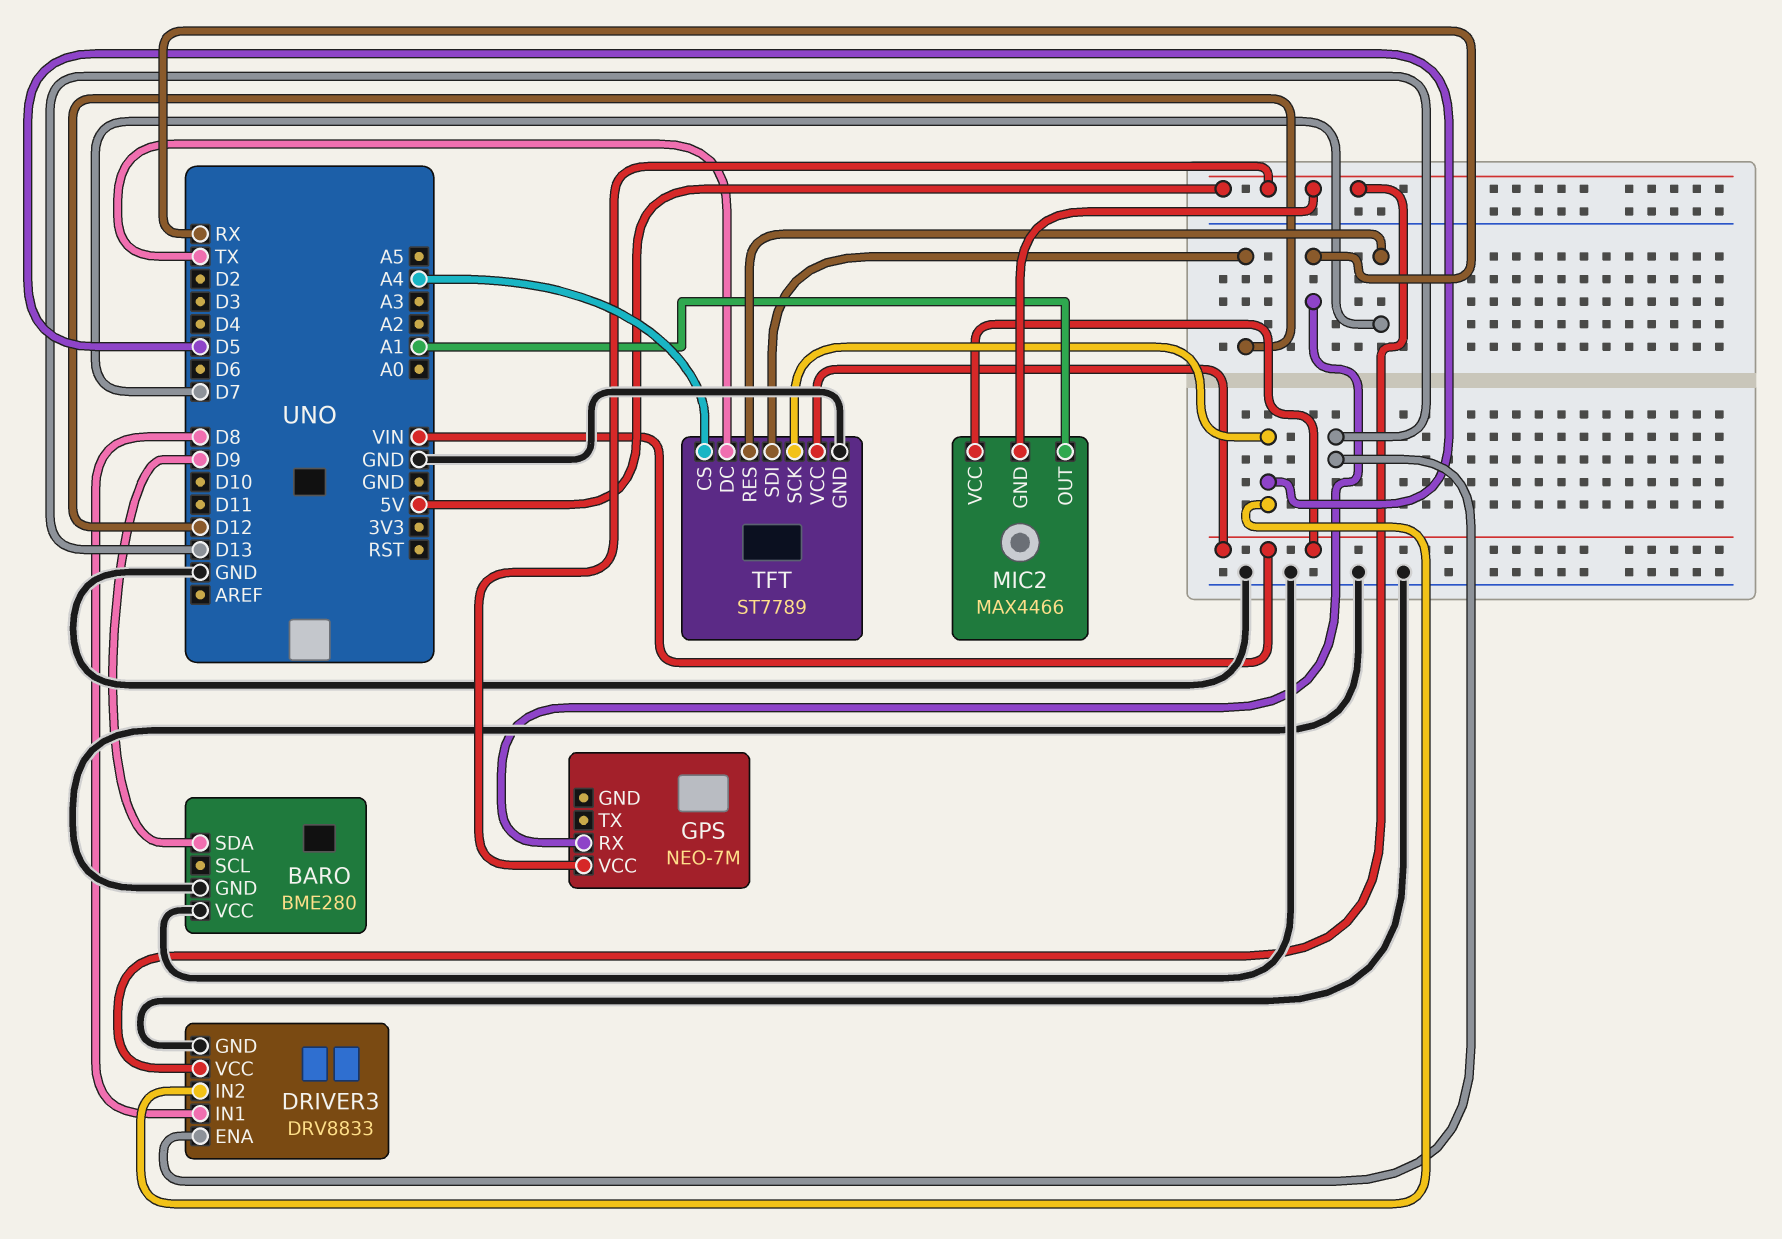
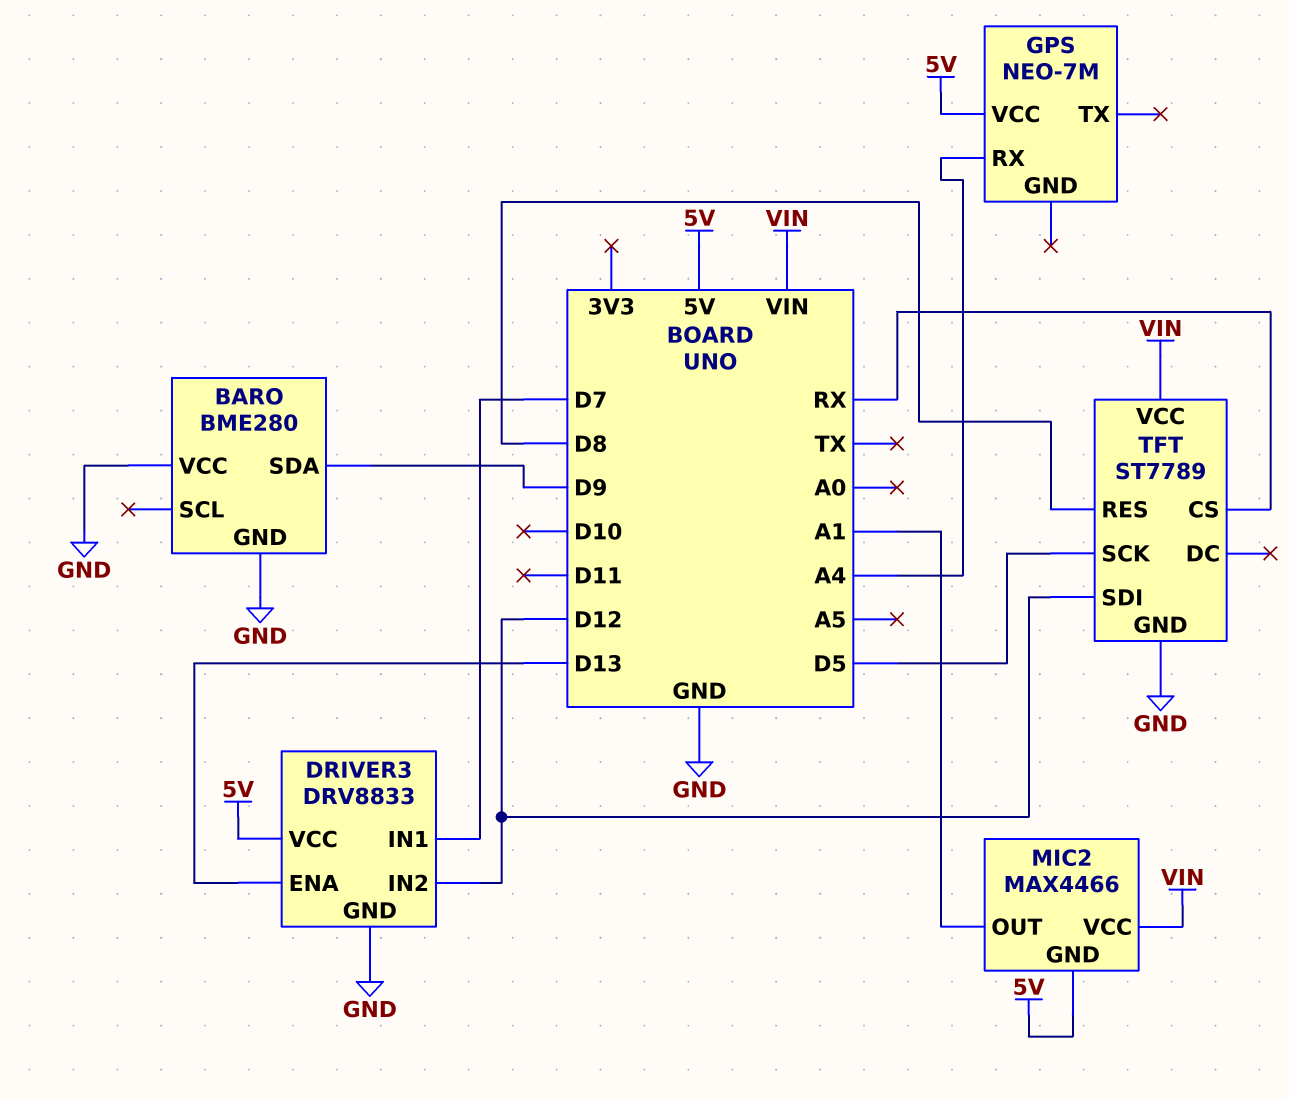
DRIVER3 pin IN1: D8 -> D7
DRIVER3 pin IN2: D5 -> D12
GPS pin RX: RX -> A4
TFT pin CS: A4 -> RX
TFT pin DC: TX -> none
TFT pin RES: D7 -> D8

